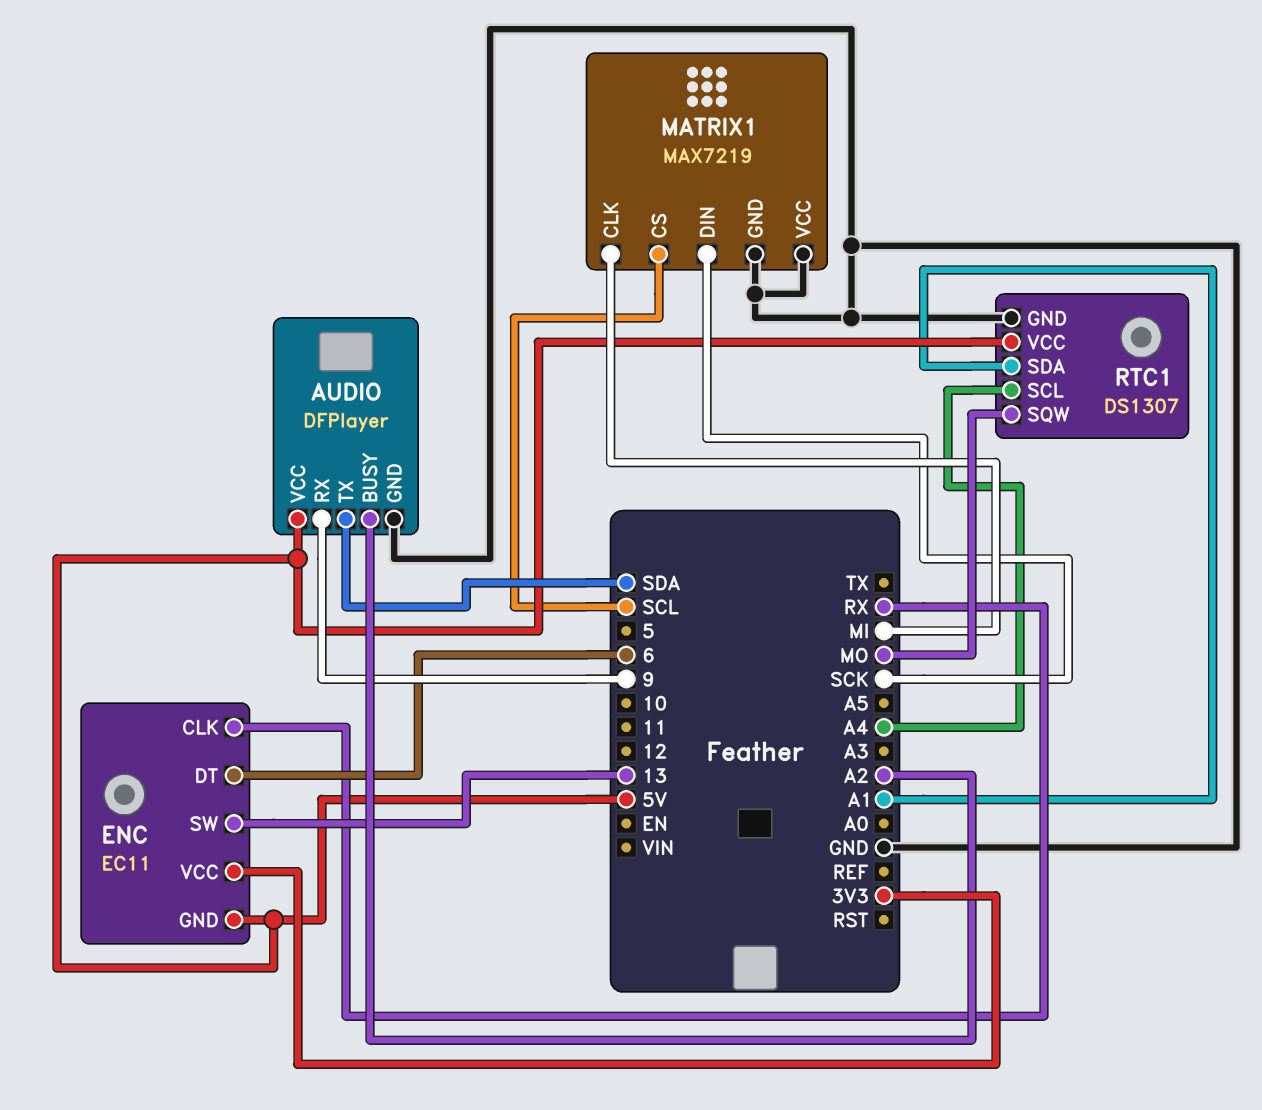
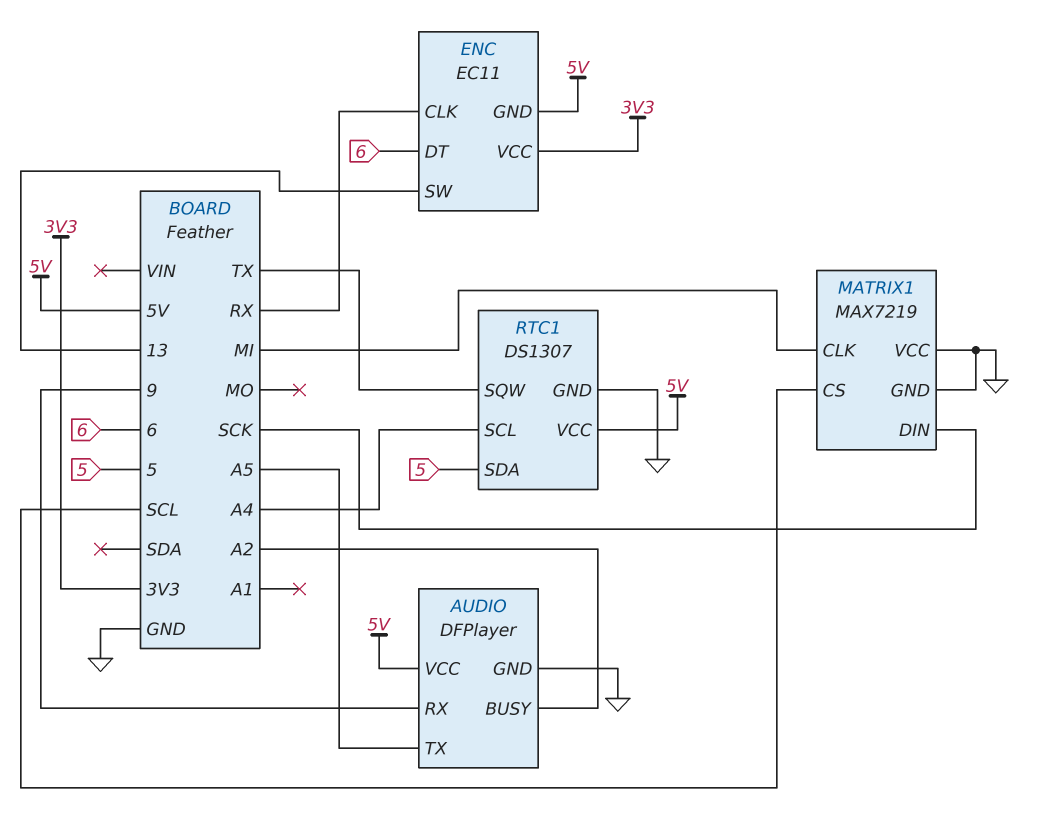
AUDIO pin TX: SDA -> A5
RTC1 pin SDA: A1 -> 5
RTC1 pin SQW: MO -> TX

